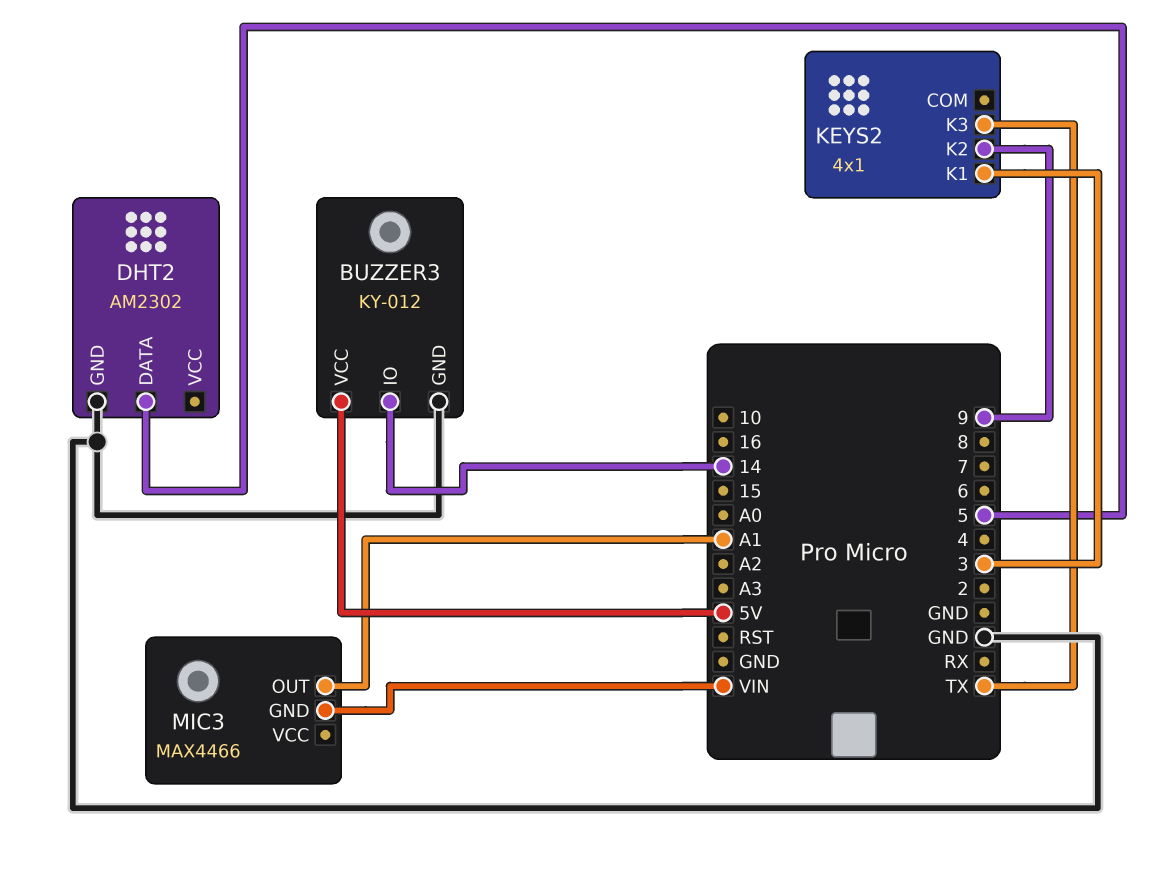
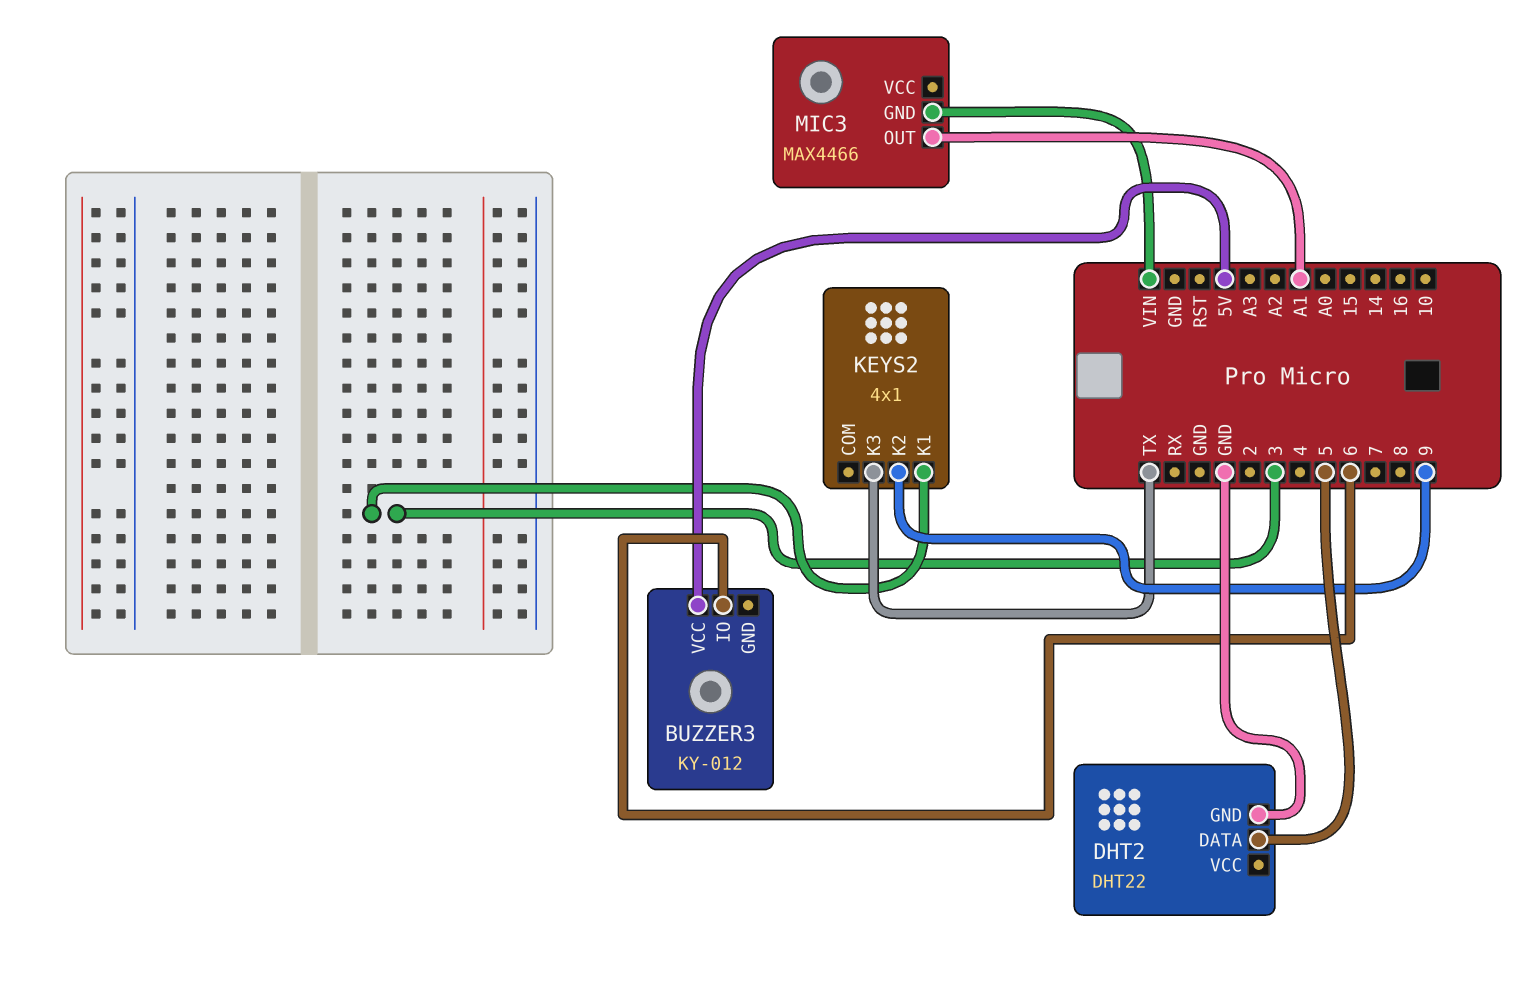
BUZZER3 pin GND: GND -> none
BUZZER3 pin IO: 14 -> 6
DHT2: AM2302 -> DHT22

